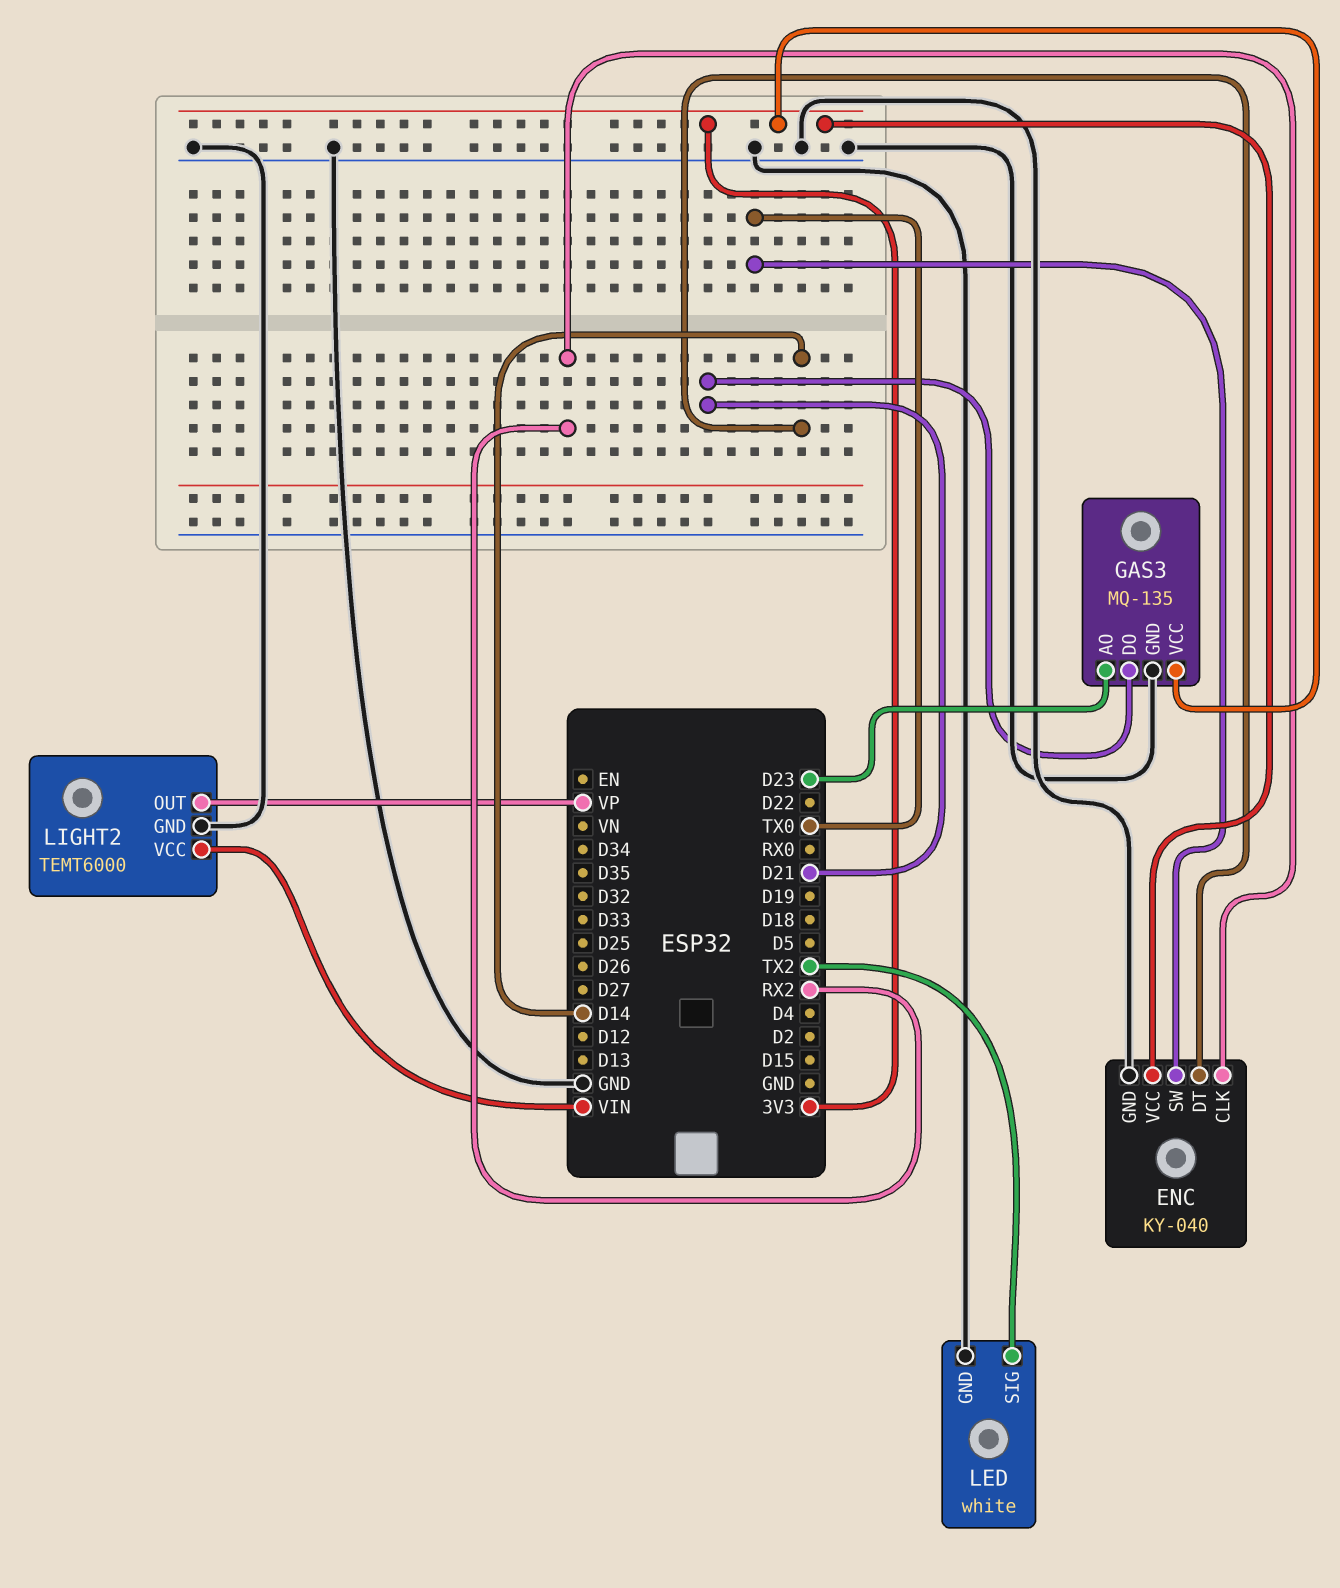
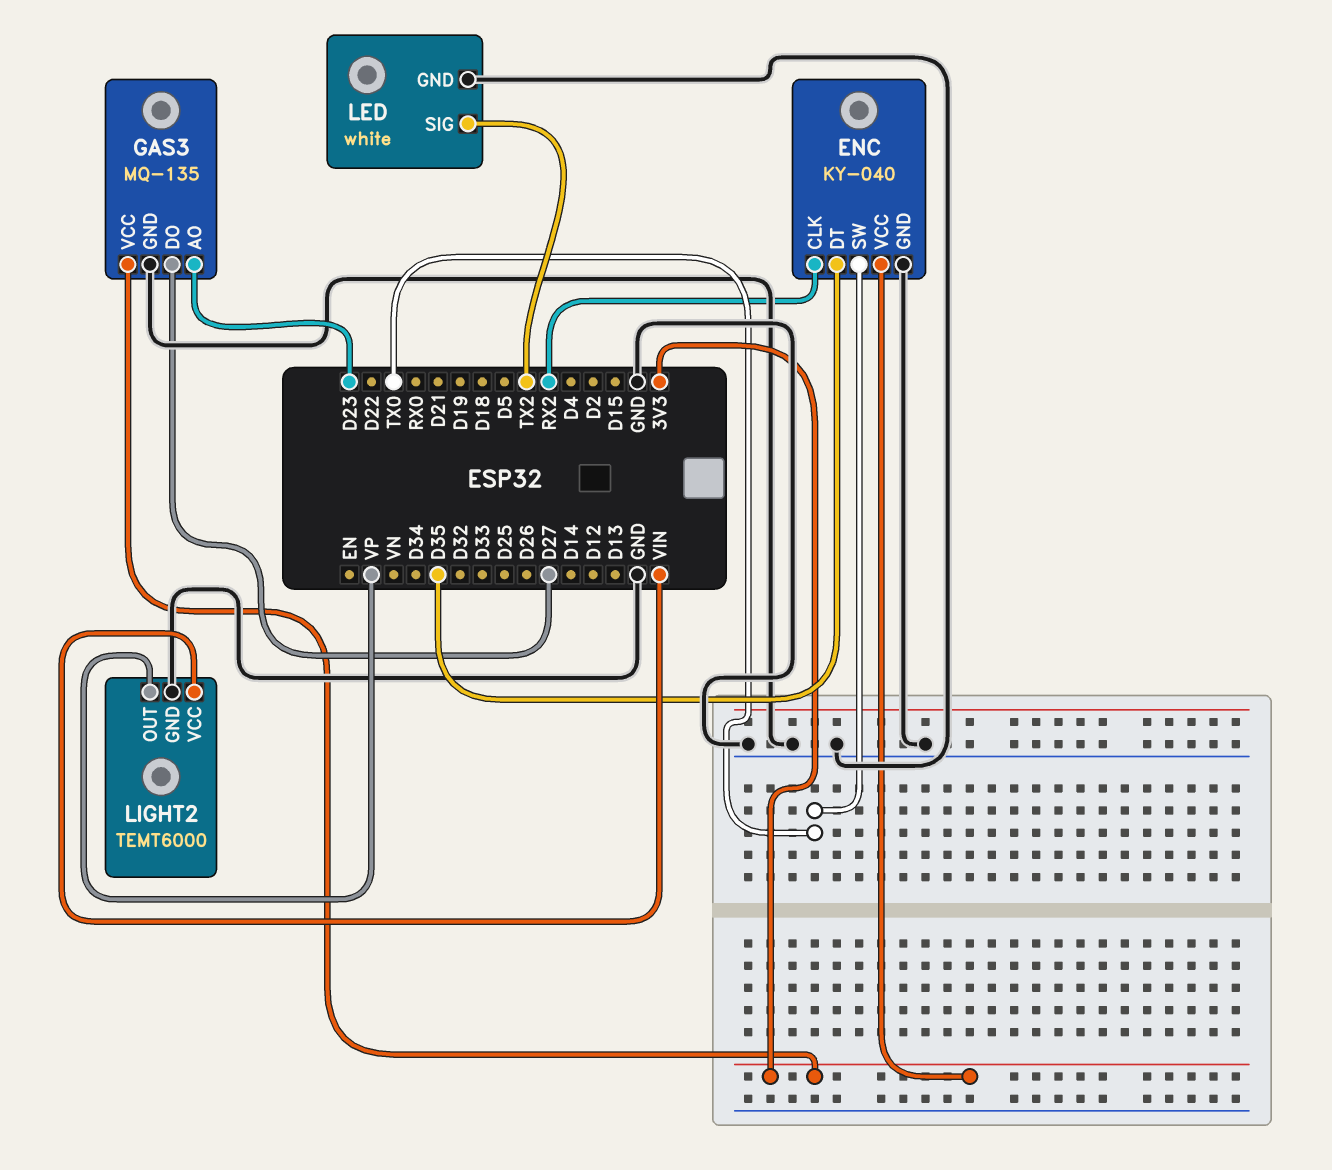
ENC pin DT: D14 -> D35
GAS3 pin DO: D21 -> D27

